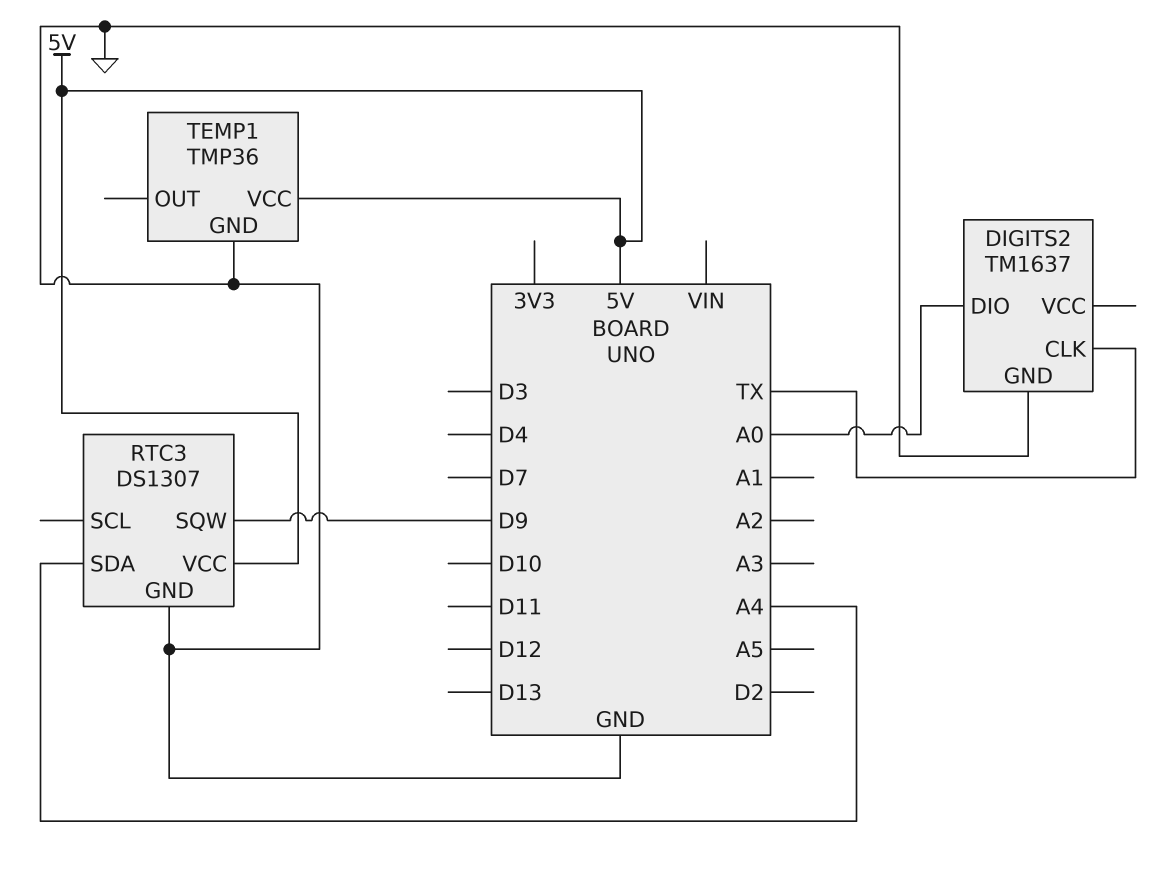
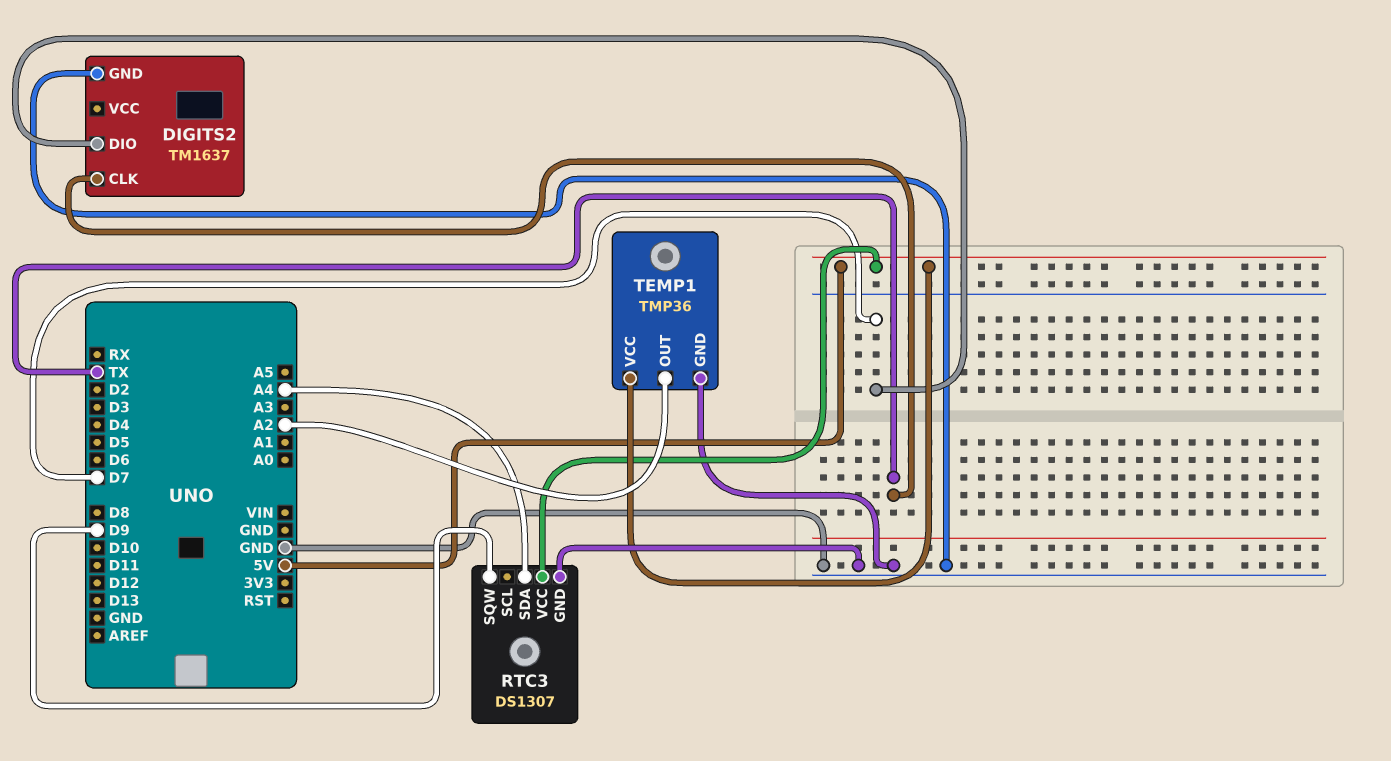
DIGITS2 pin DIO: A0 -> D7
TEMP1 pin OUT: none -> A2

